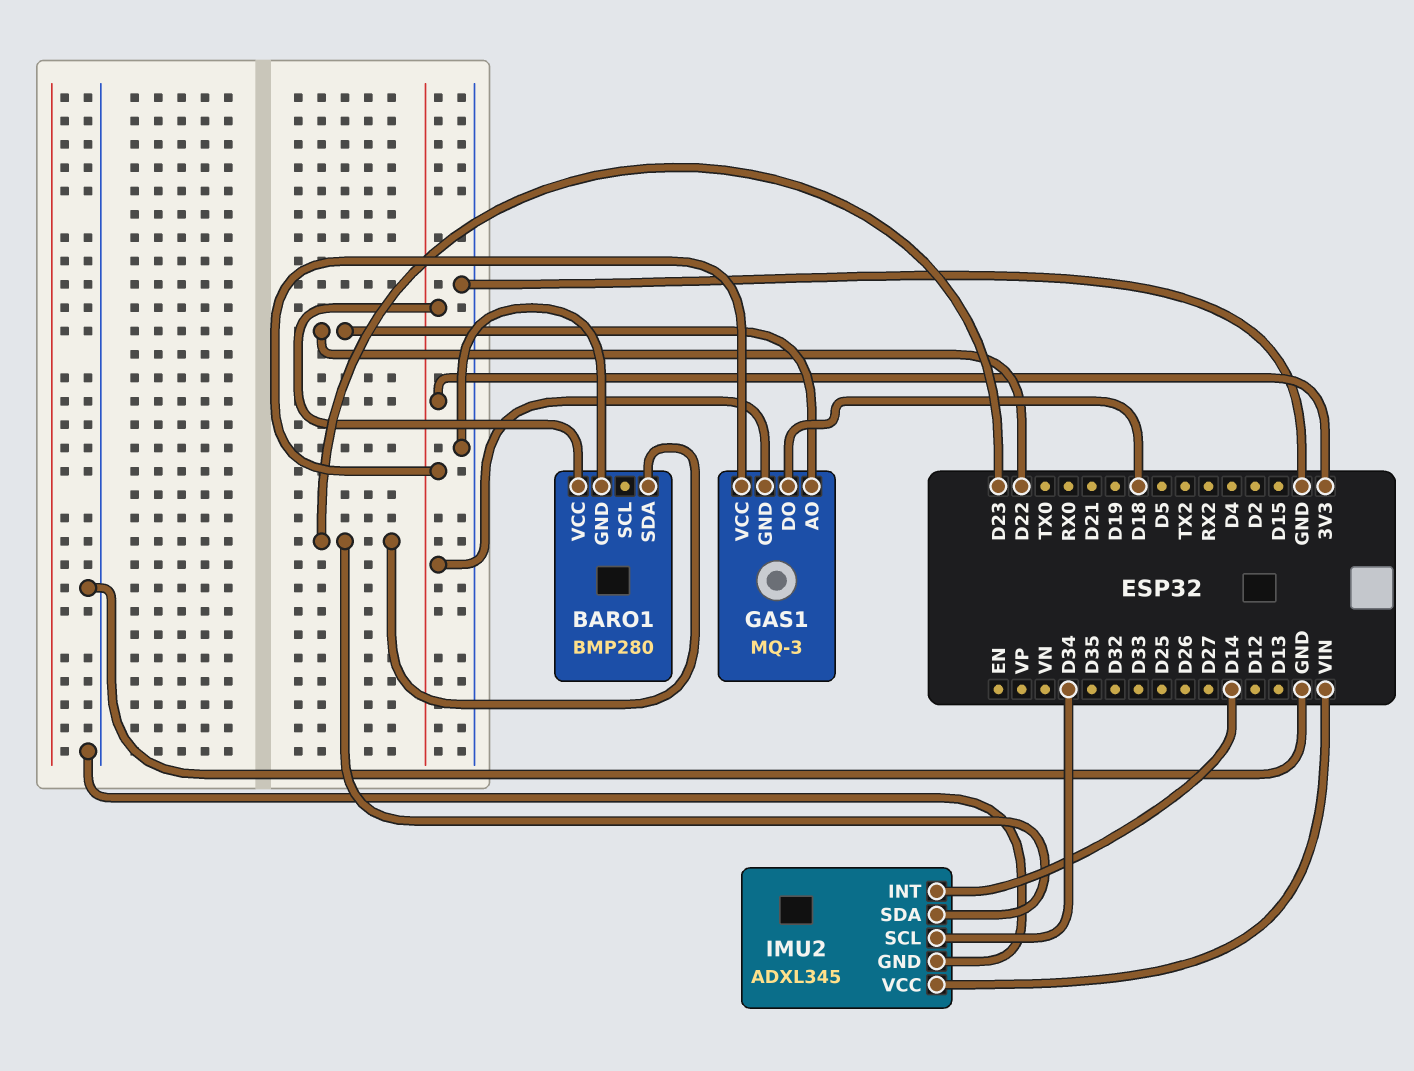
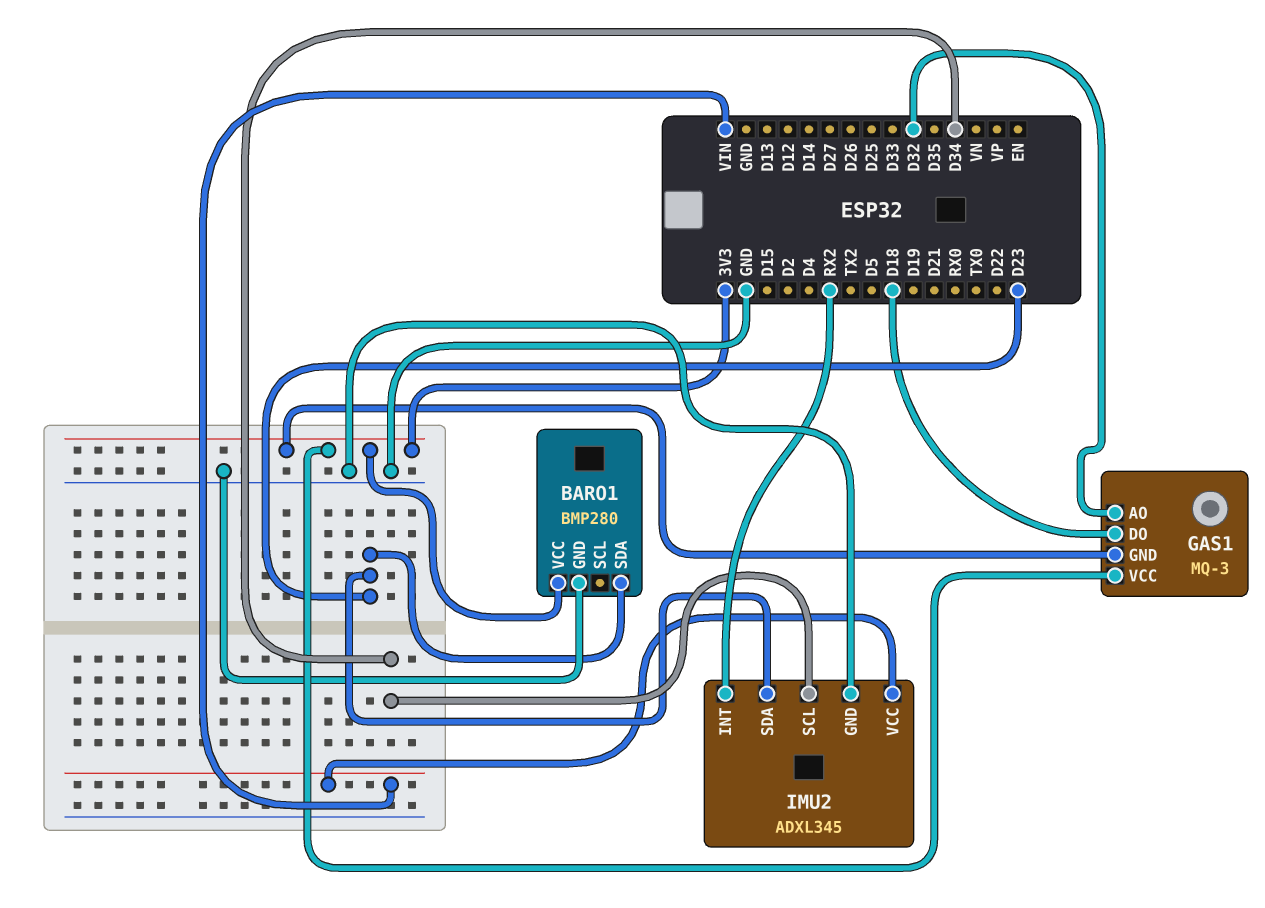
GAS1 pin AO: D22 -> D32
IMU2 pin INT: D14 -> RX2

